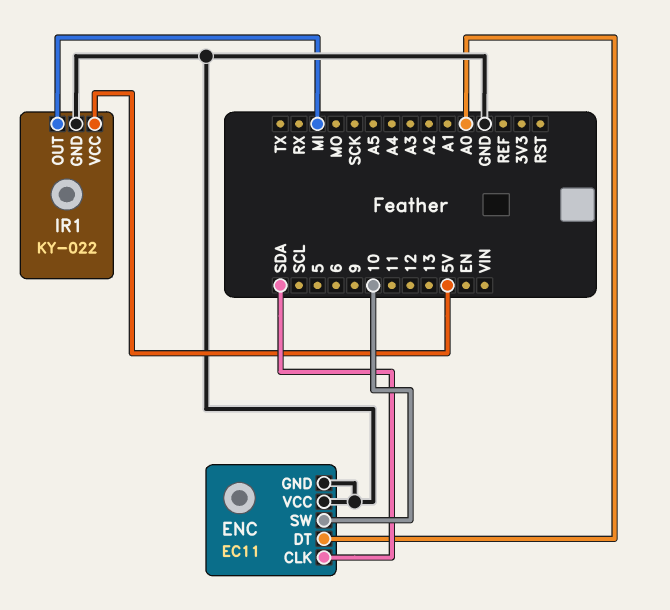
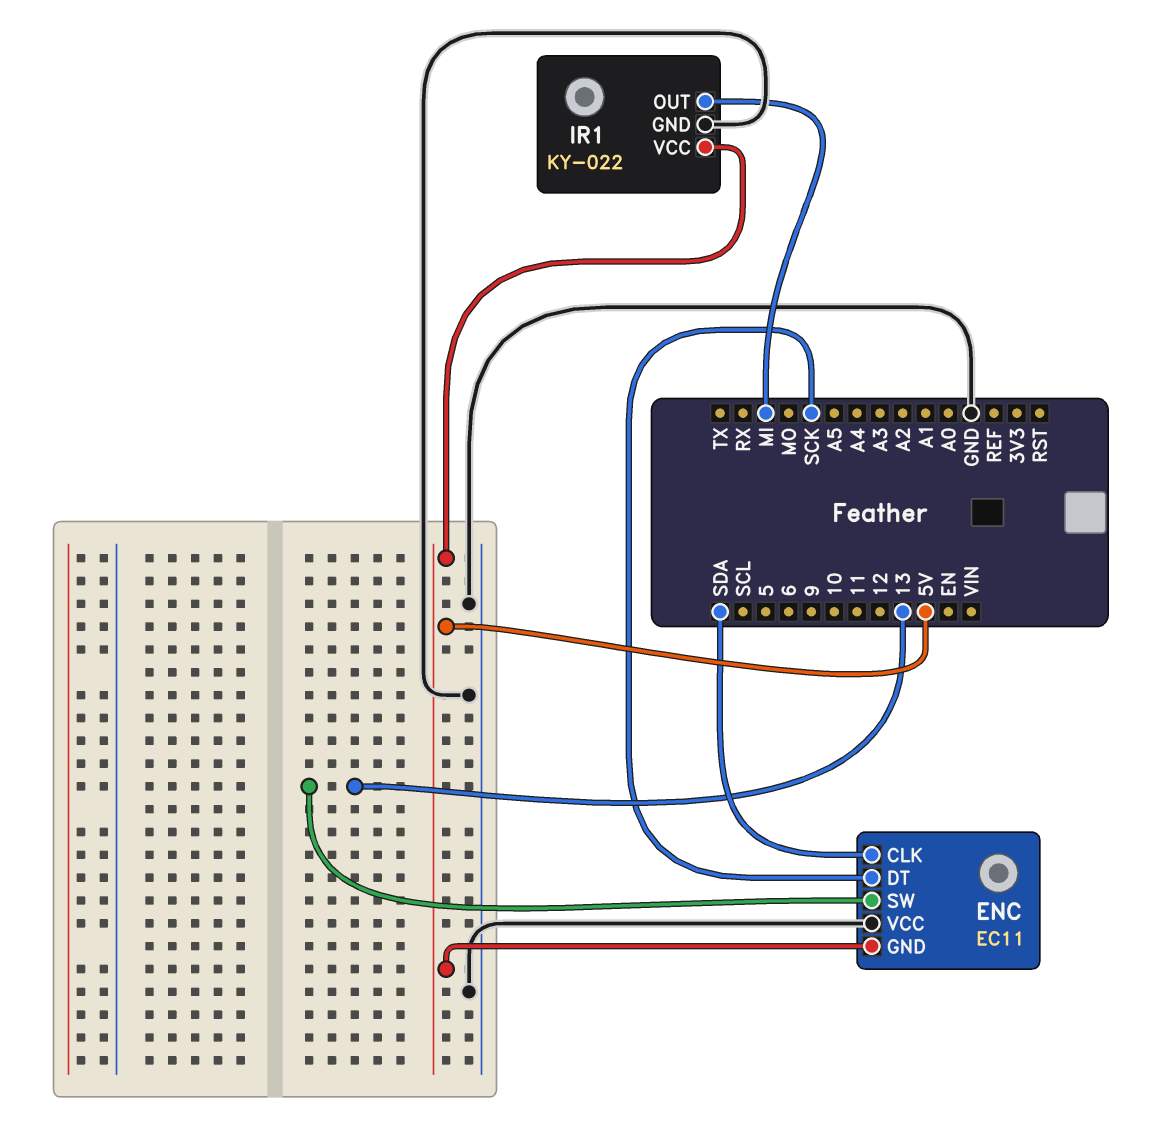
ENC pin DT: A0 -> SCK
ENC pin GND: GND -> 5V
ENC pin SW: 10 -> 13

